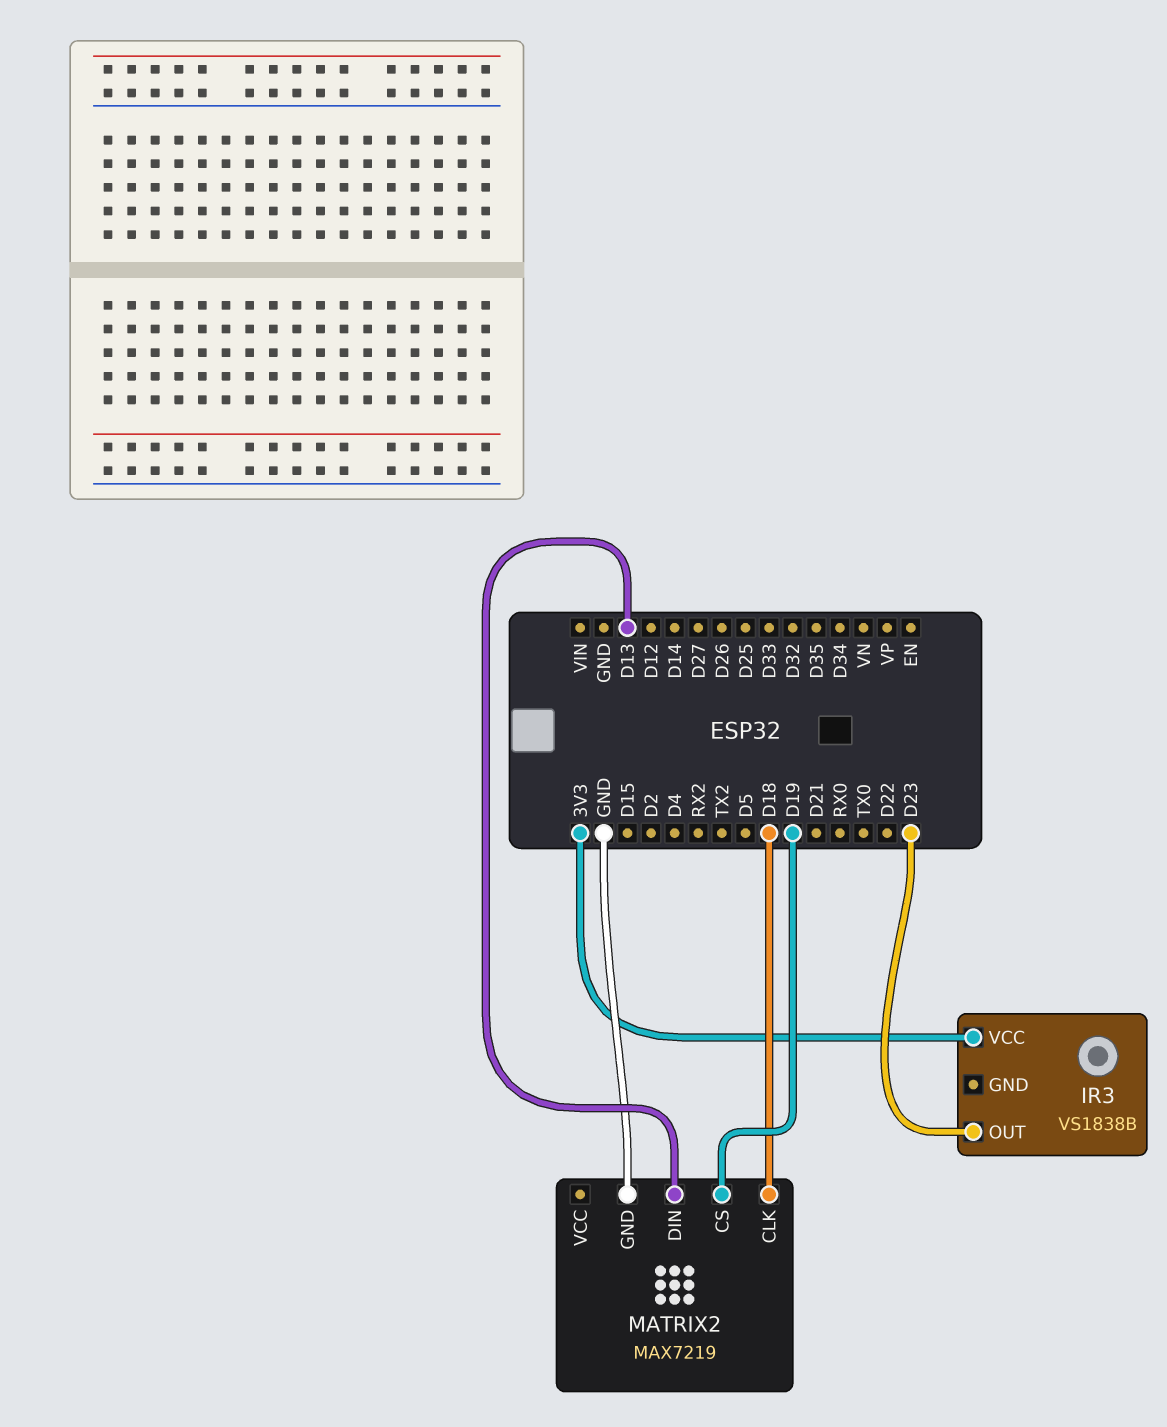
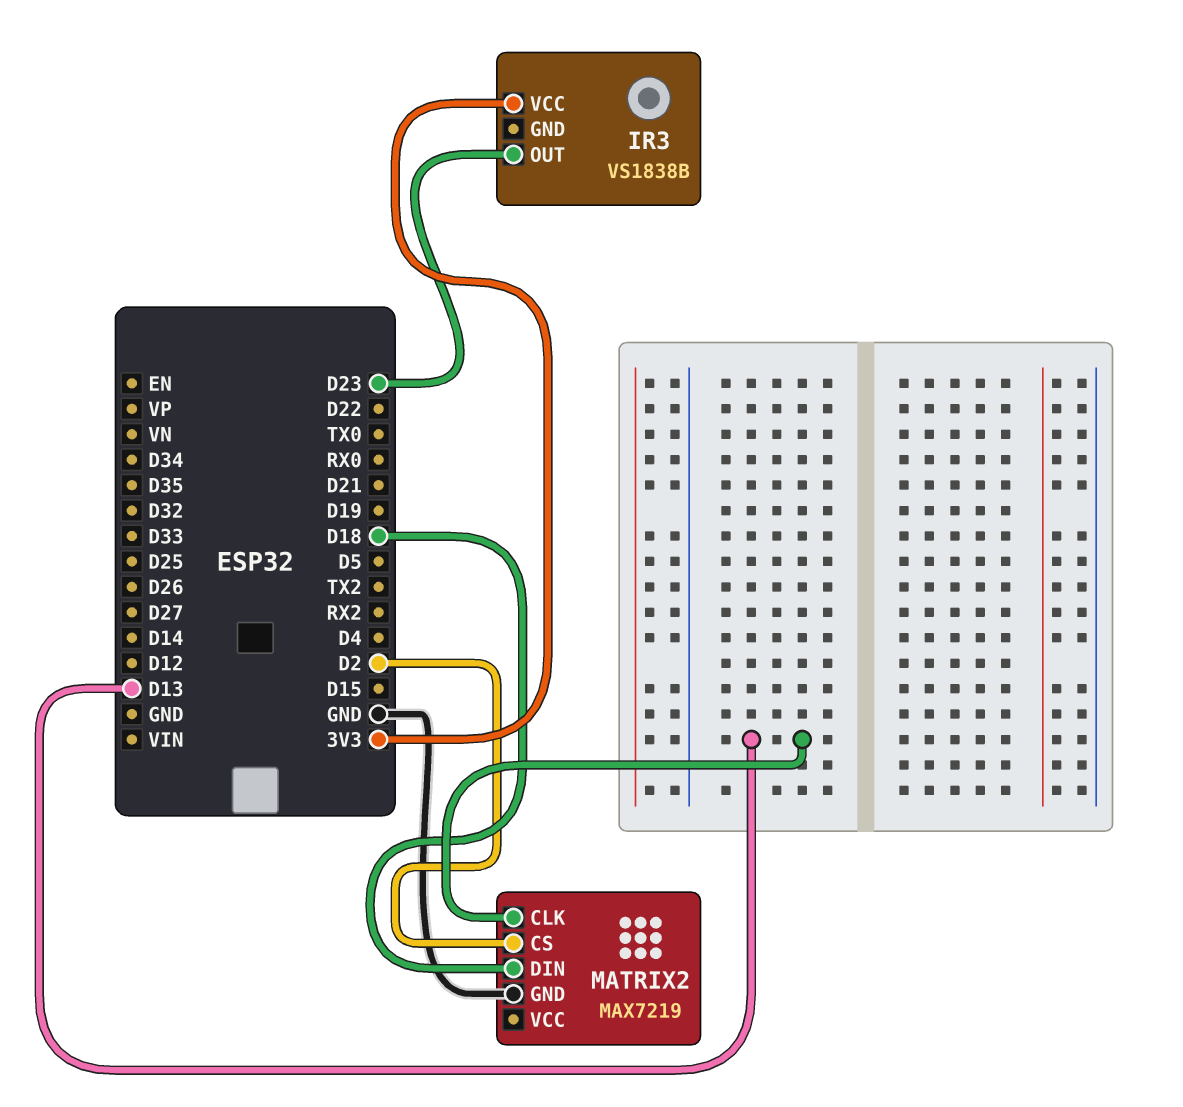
MATRIX2 pin CLK: D18 -> D13
MATRIX2 pin CS: D19 -> D2
MATRIX2 pin DIN: D13 -> D18

